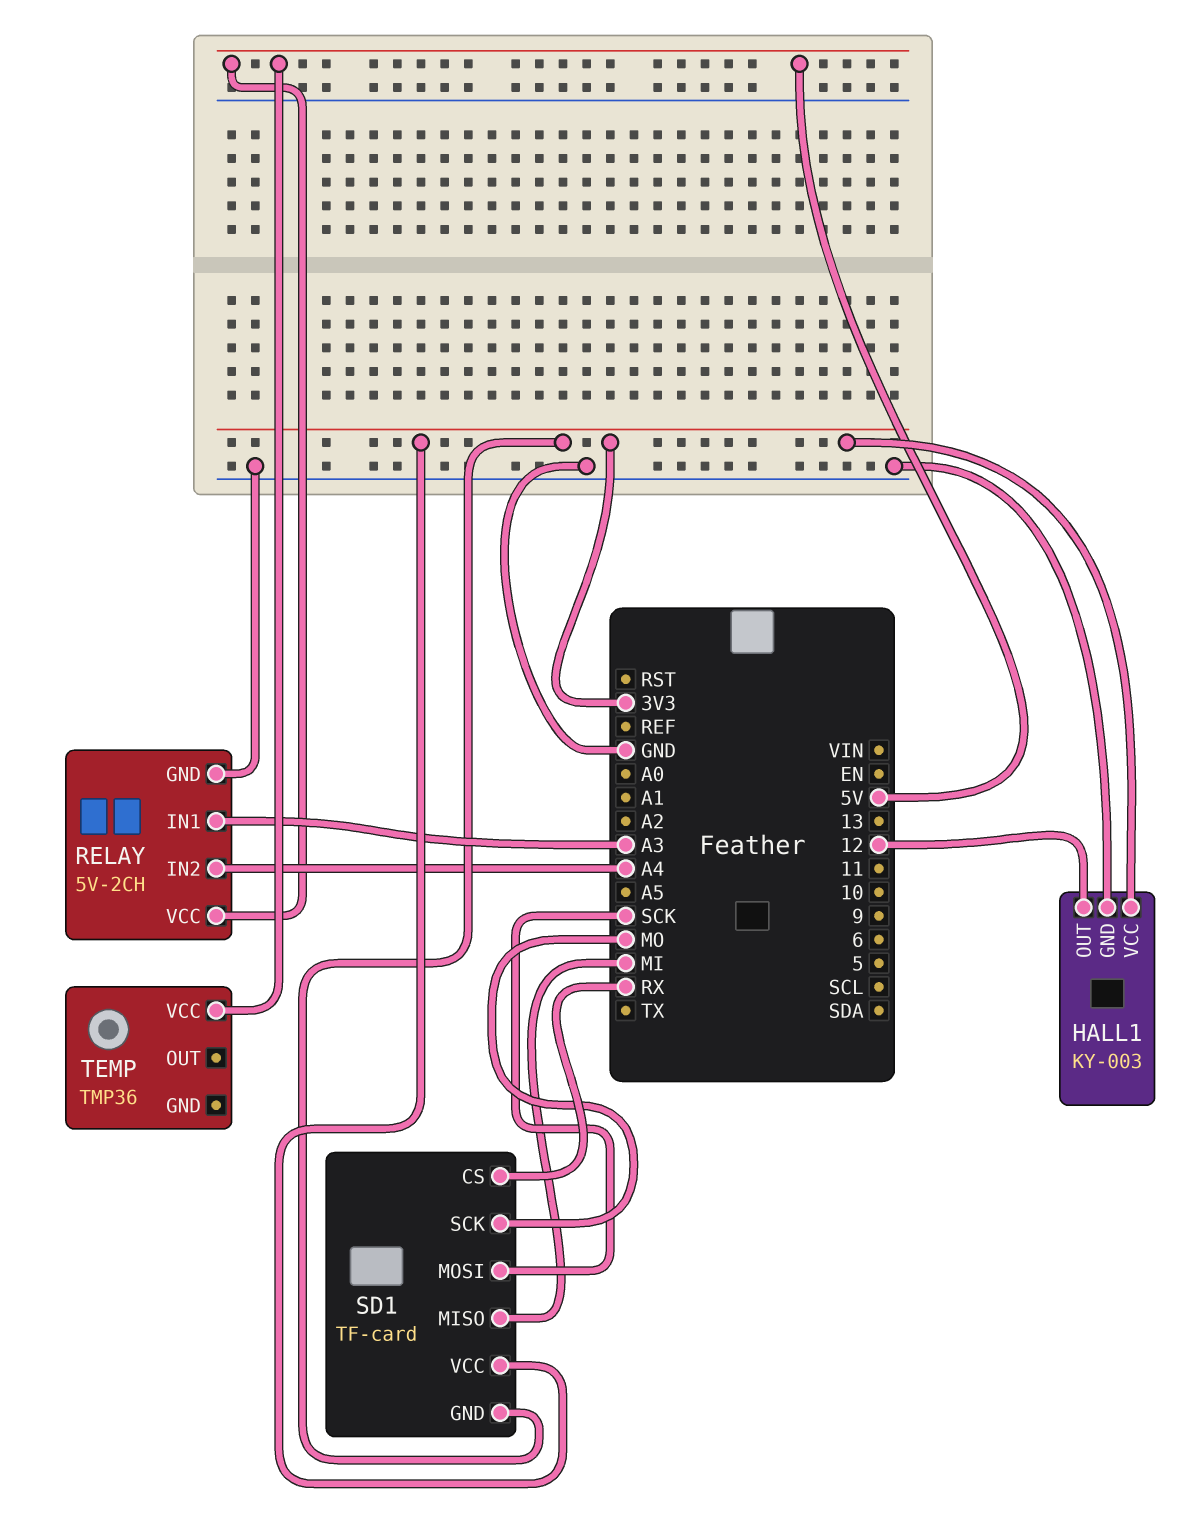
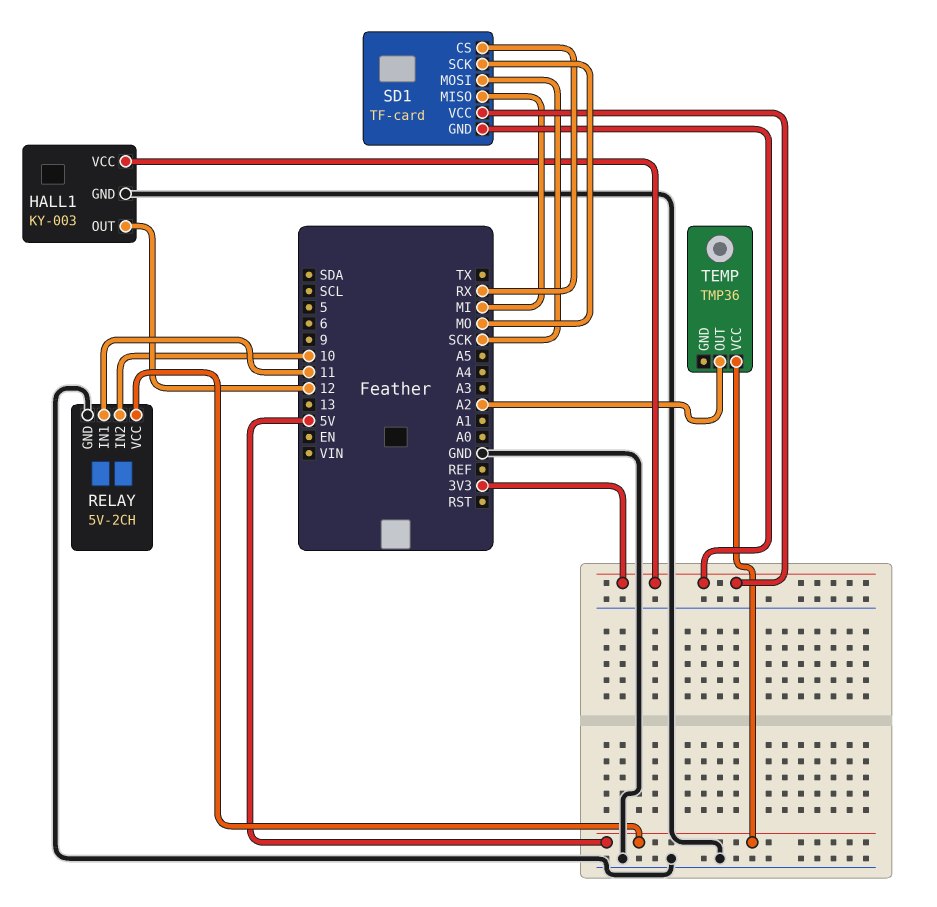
RELAY pin IN1: A3 -> 11
RELAY pin IN2: A4 -> 10
TEMP pin OUT: none -> A2

